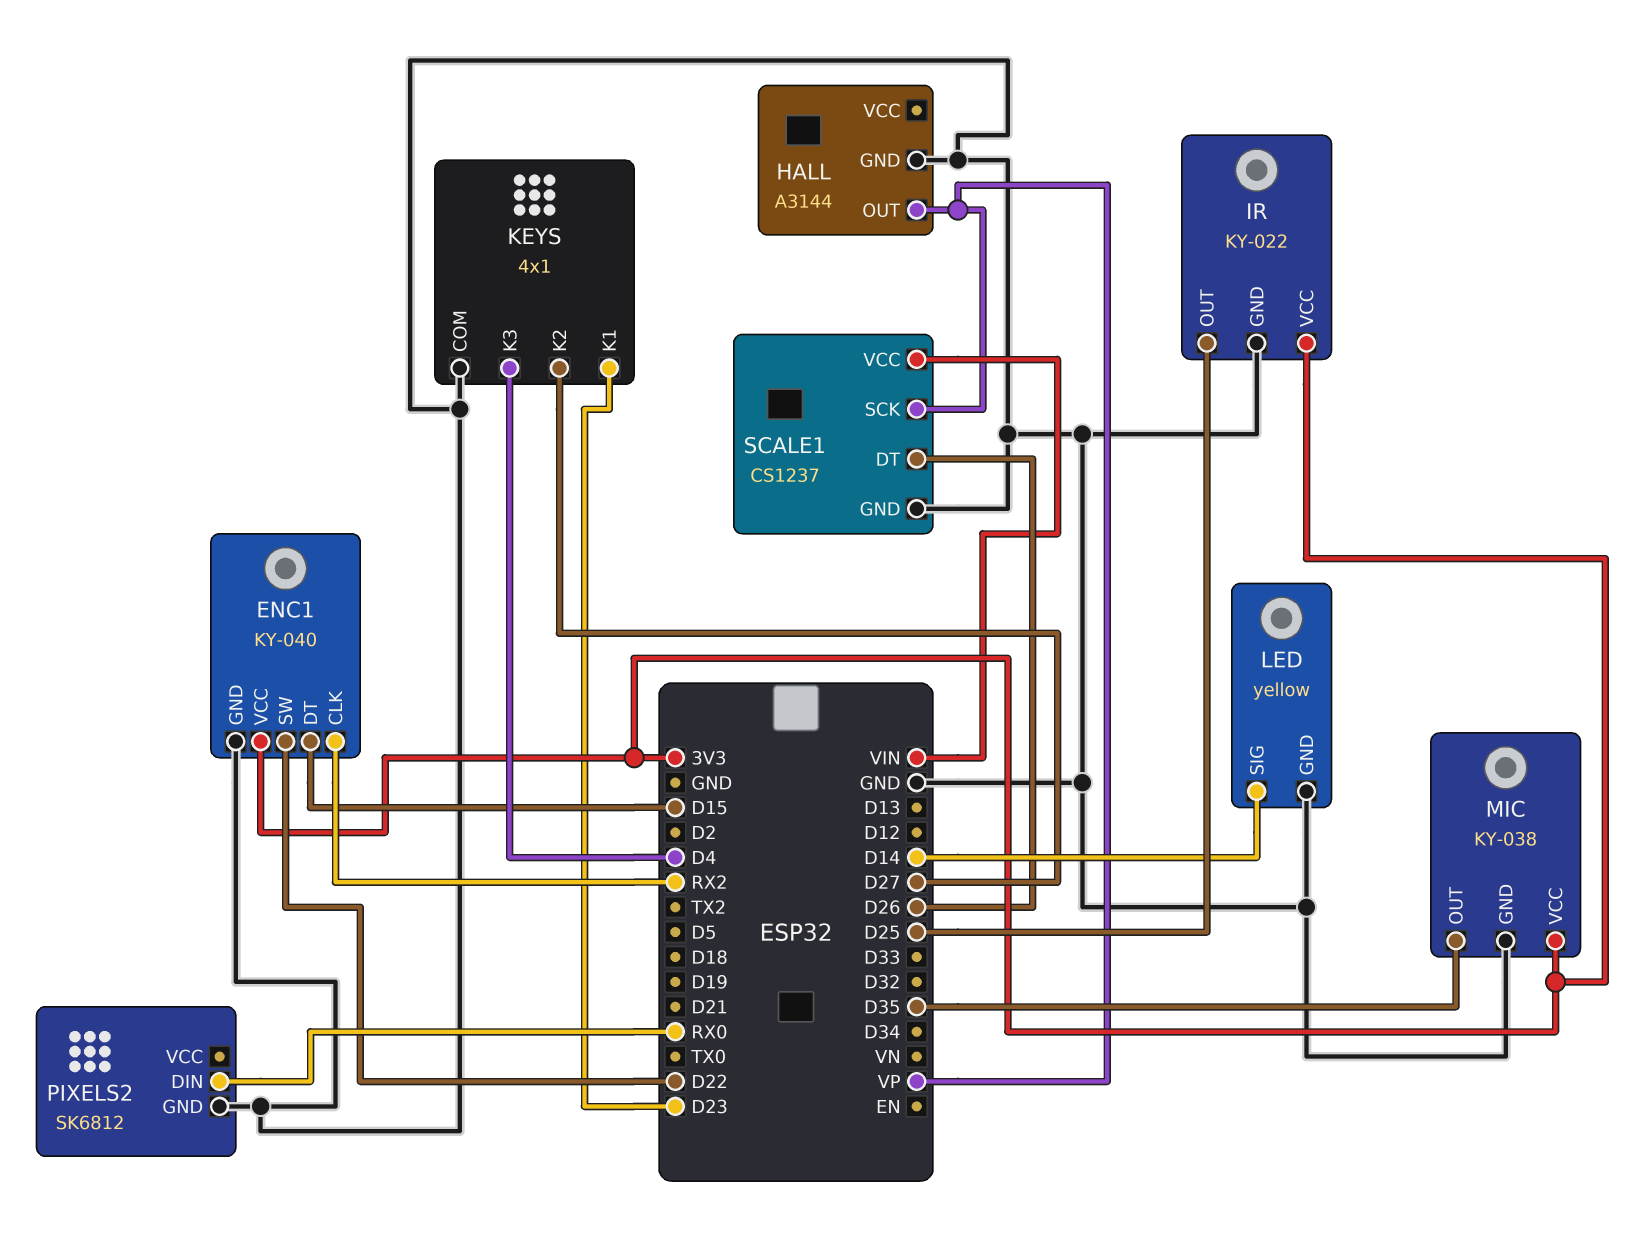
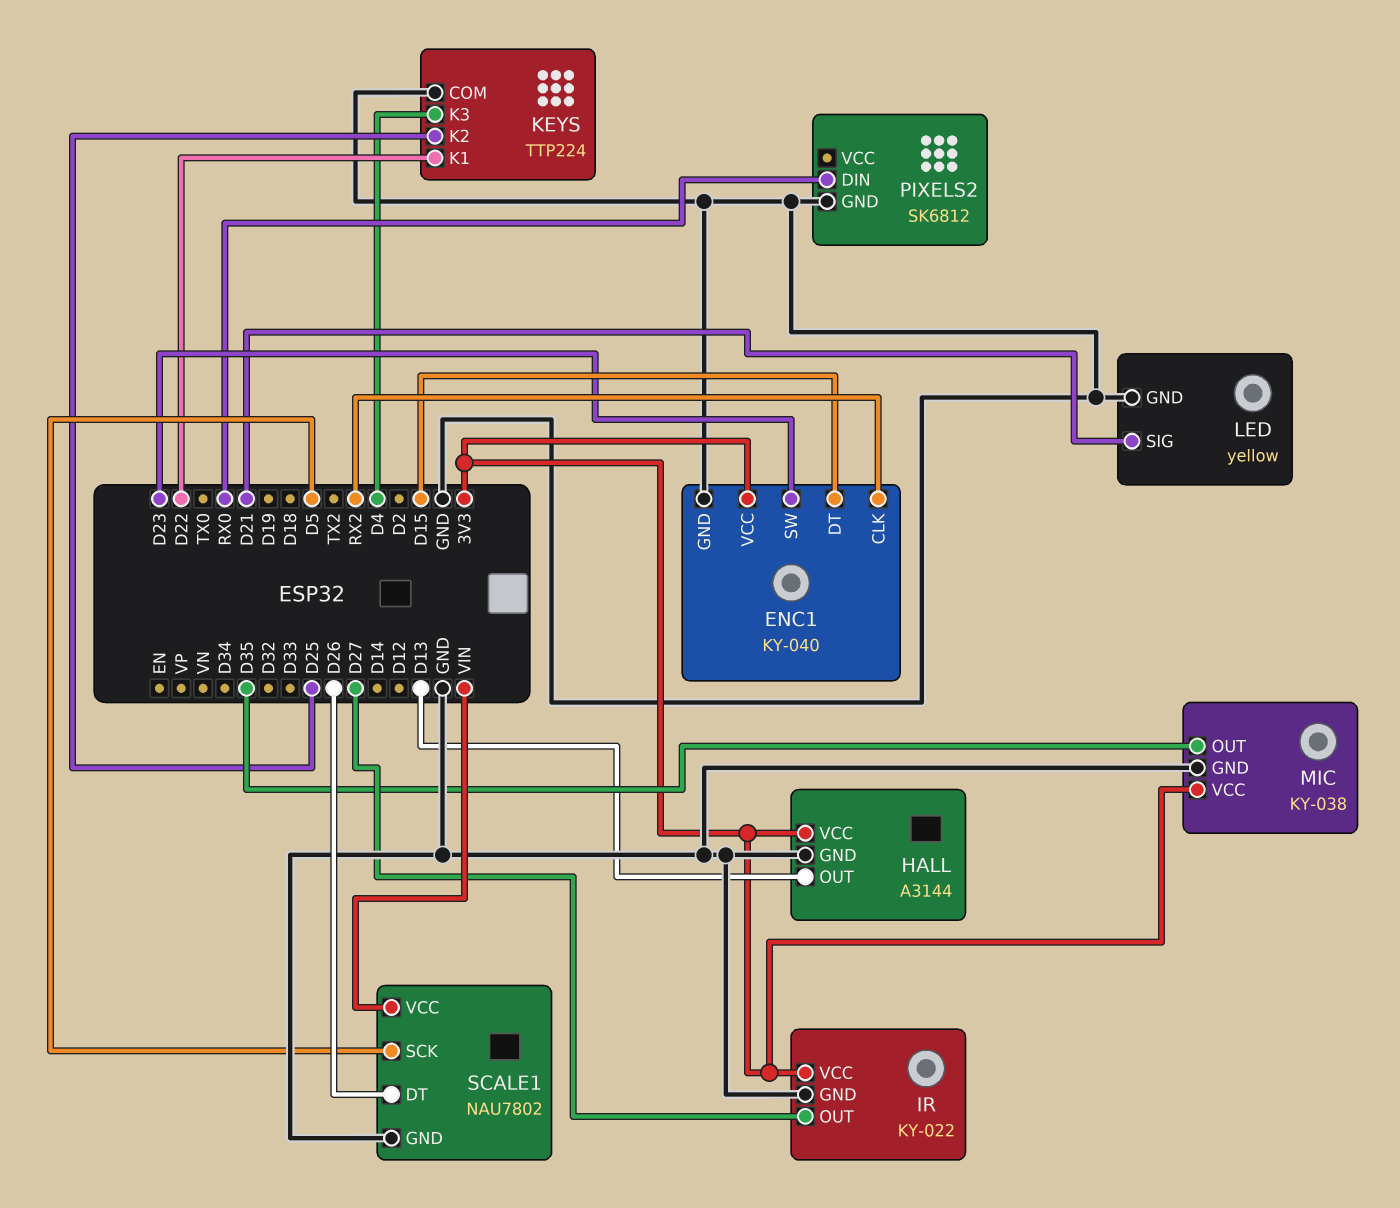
ENC1 pin SW: D22 -> D23
HALL pin OUT: VP -> D13
HALL pin VCC: none -> 3V3
IR pin OUT: D25 -> D27
KEYS: 4x1 -> TTP224
KEYS pin K1: D23 -> D22
KEYS pin K2: D27 -> D25
LED pin SIG: D14 -> D21
SCALE1: CS1237 -> NAU7802
SCALE1 pin SCK: VP -> D5

